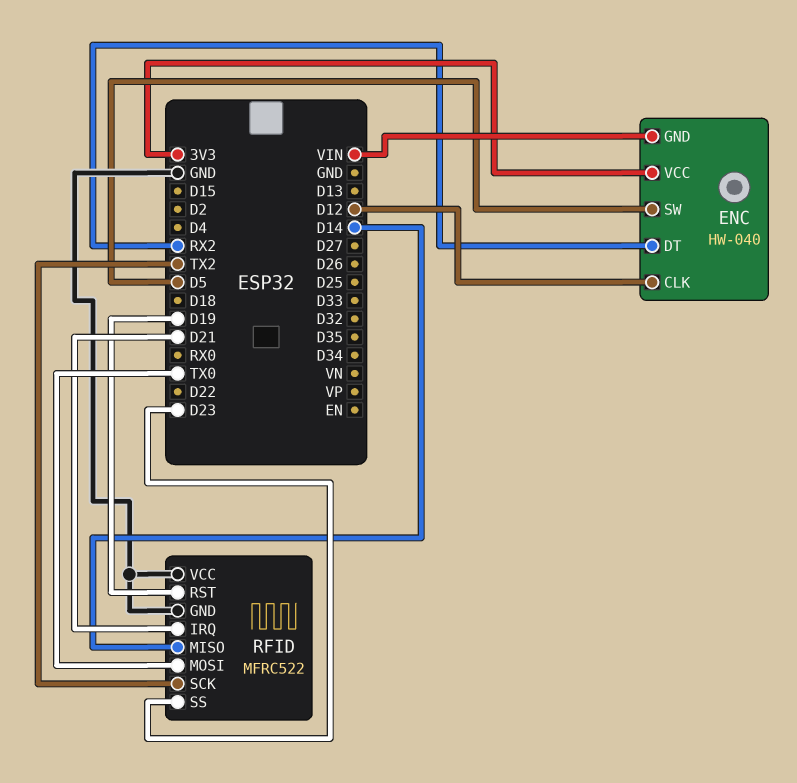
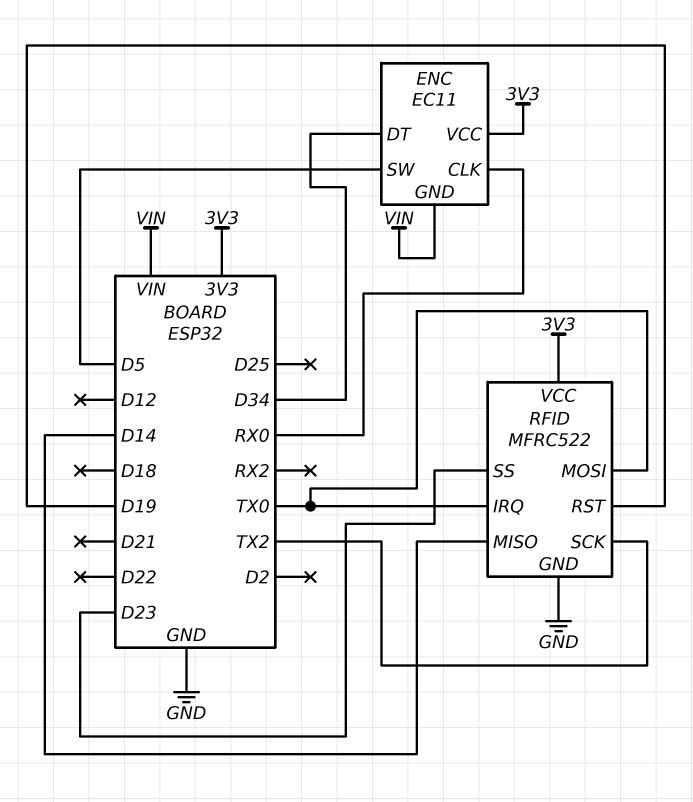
ENC: HW-040 -> EC11
ENC pin CLK: D12 -> RX0
ENC pin DT: RX2 -> D34
RFID pin IRQ: D21 -> TX0
RFID pin VCC: GND -> 3V3

